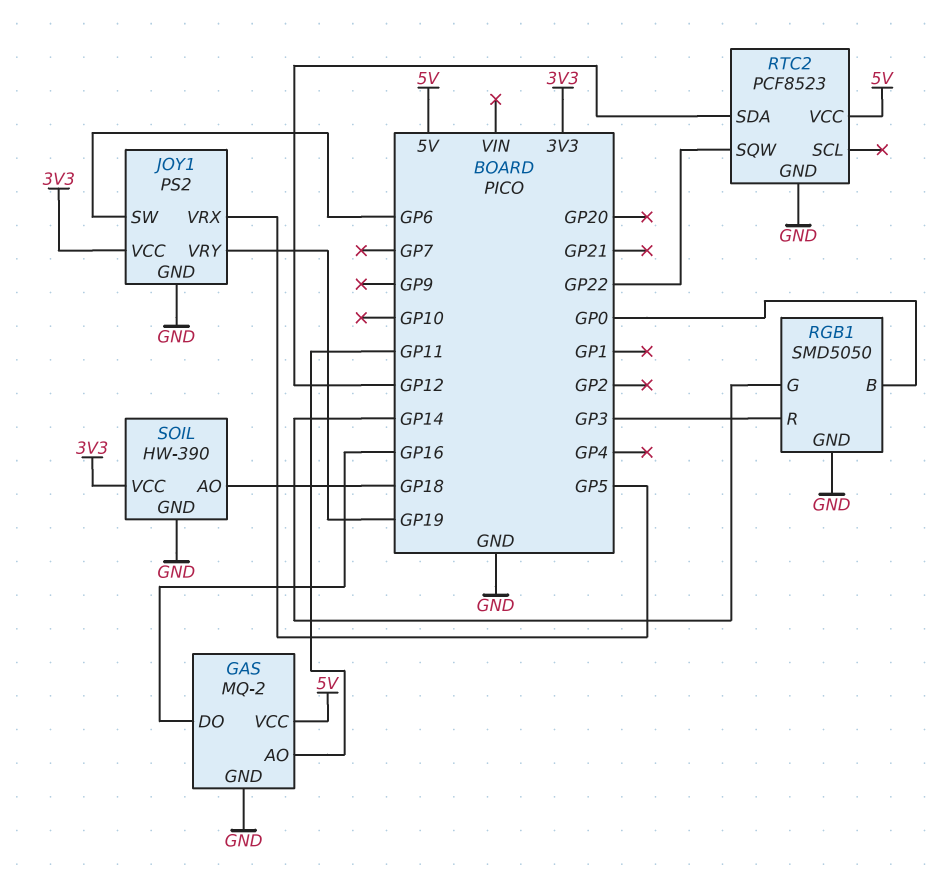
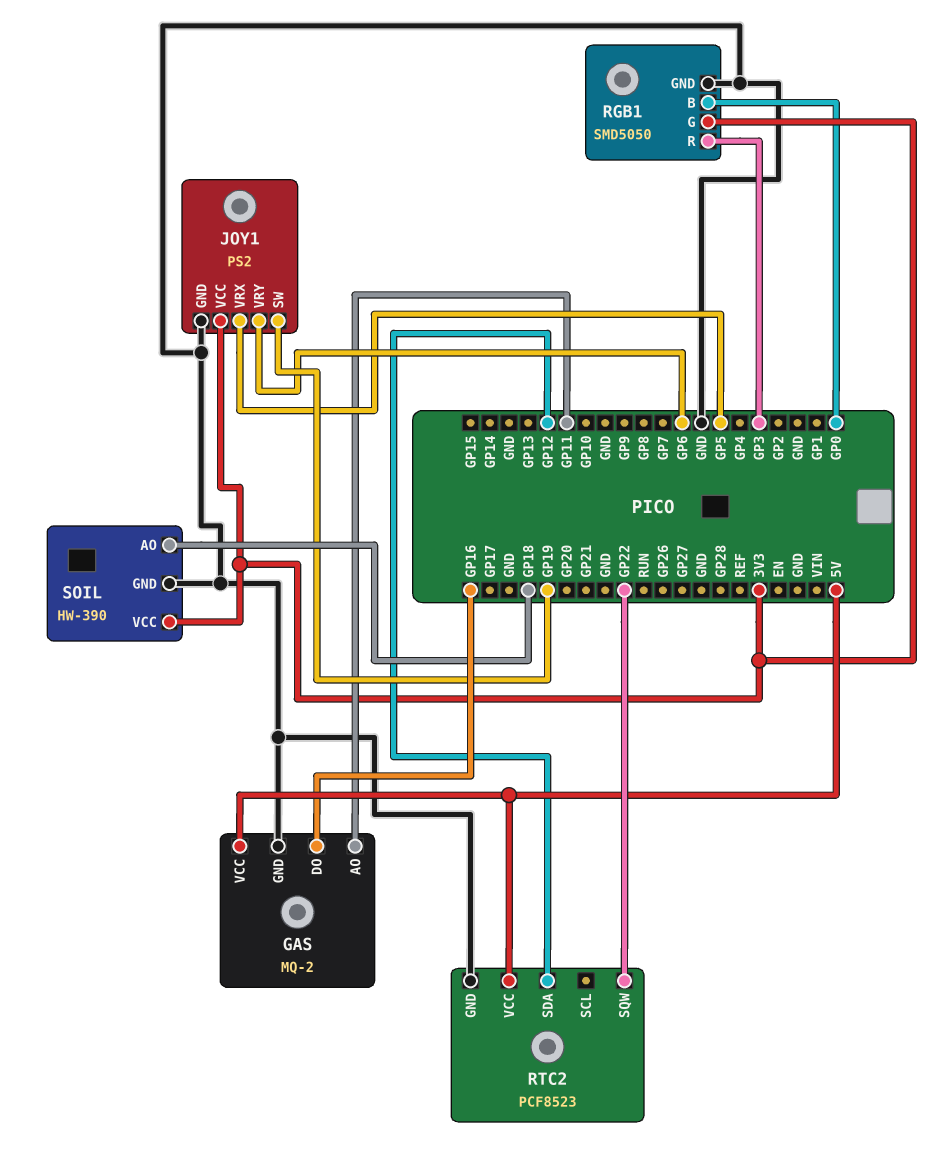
JOY1 pin SW: GP6 -> GP19
JOY1 pin VRY: GP19 -> GP6
RGB1 pin G: GP14 -> 3V3

